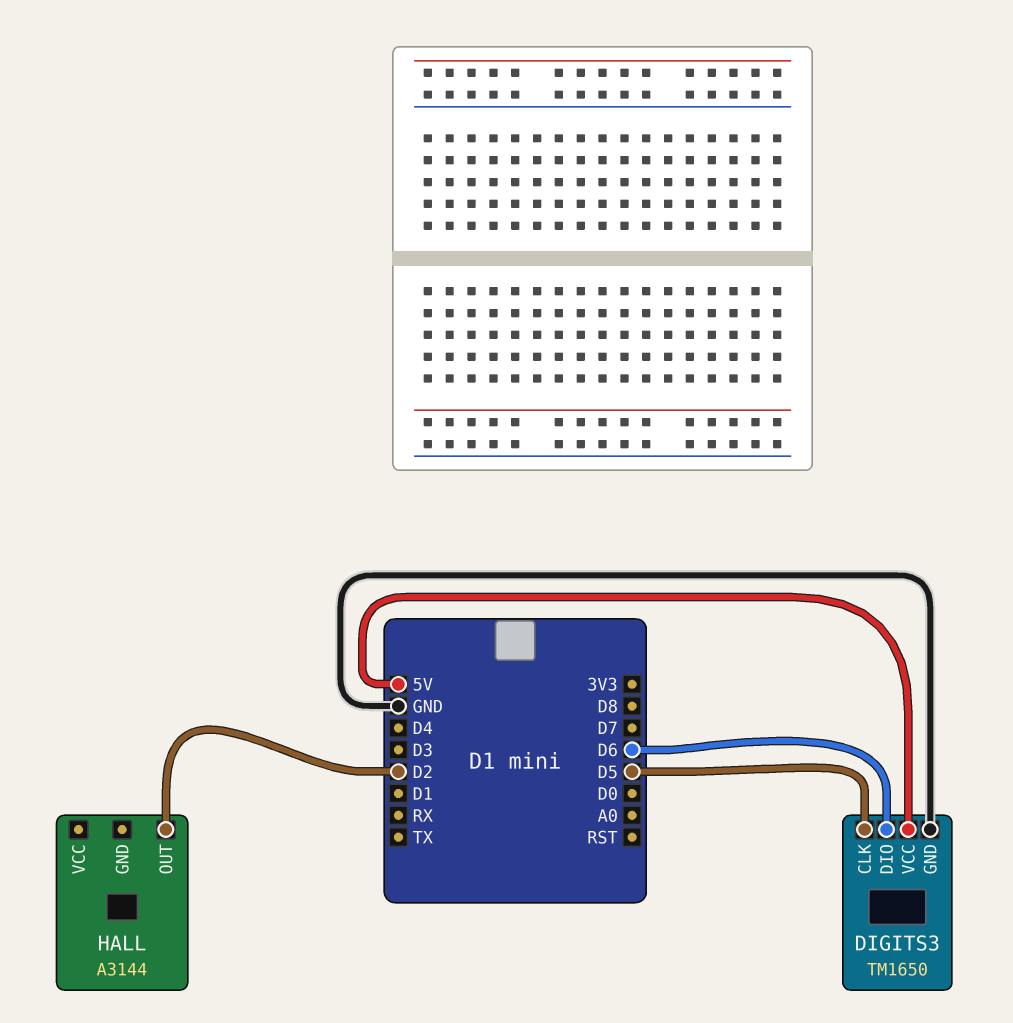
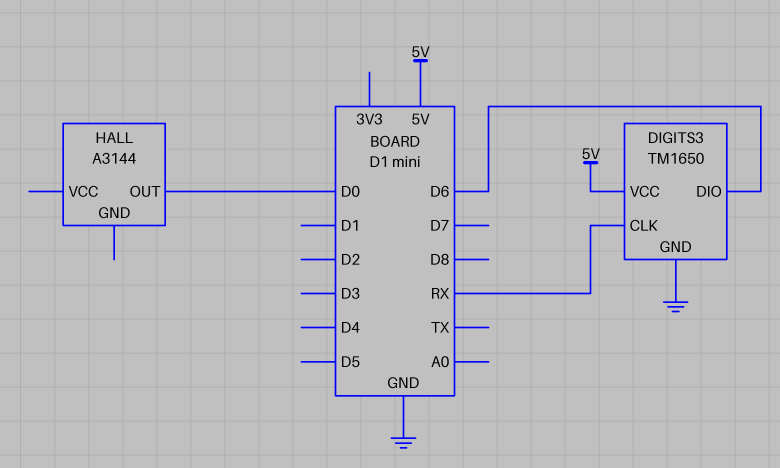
DIGITS3 pin CLK: D5 -> RX
HALL pin OUT: D2 -> D0

